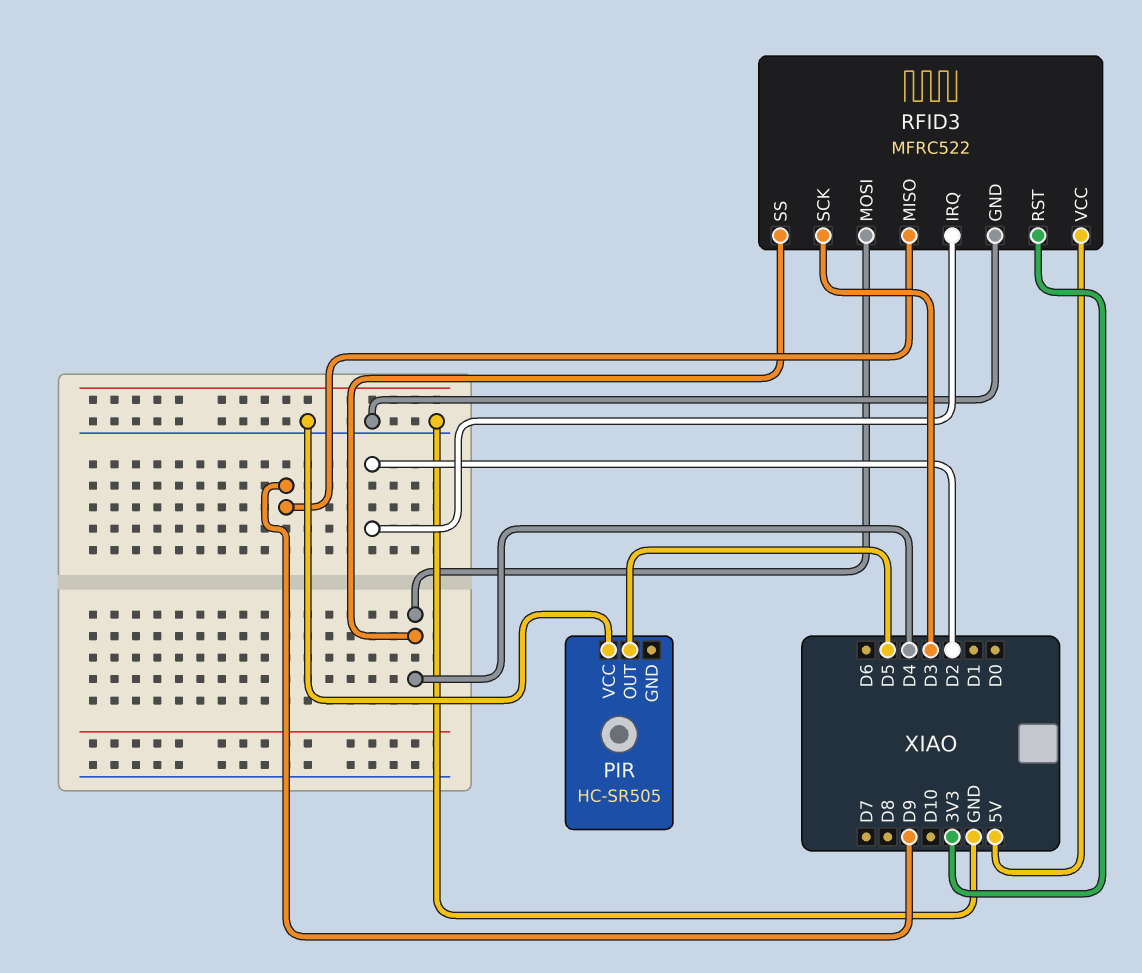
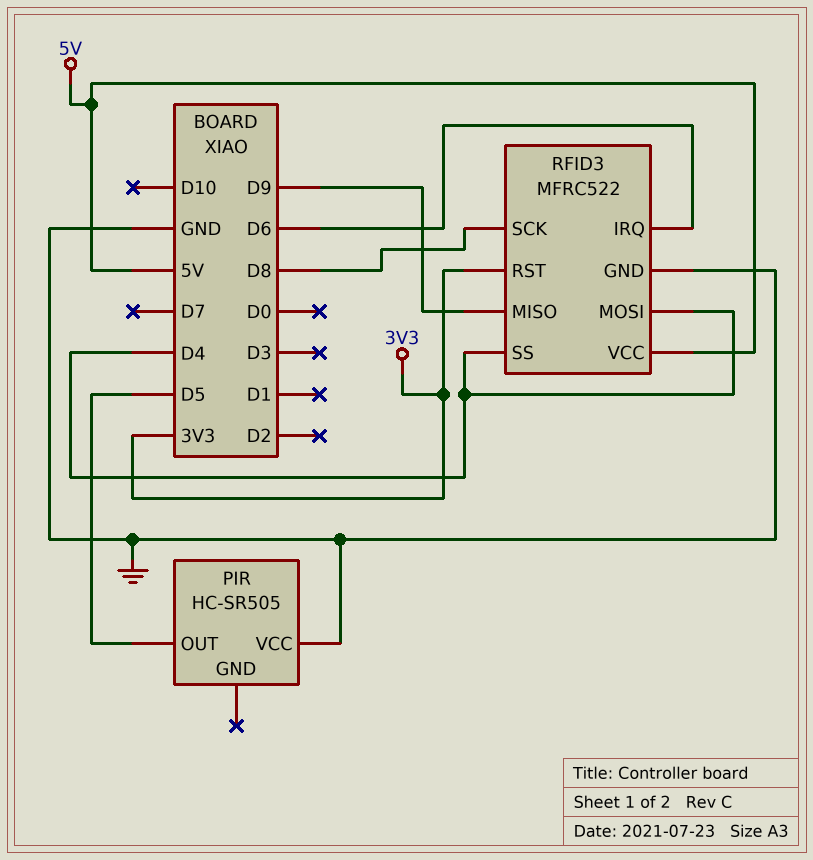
RFID3 pin IRQ: D2 -> D6
RFID3 pin SCK: D3 -> D8

